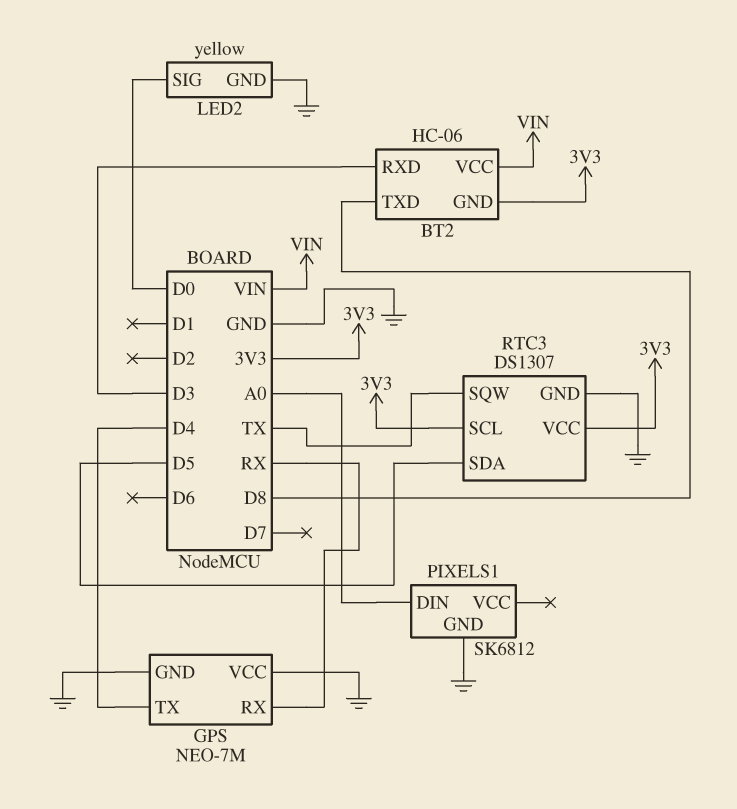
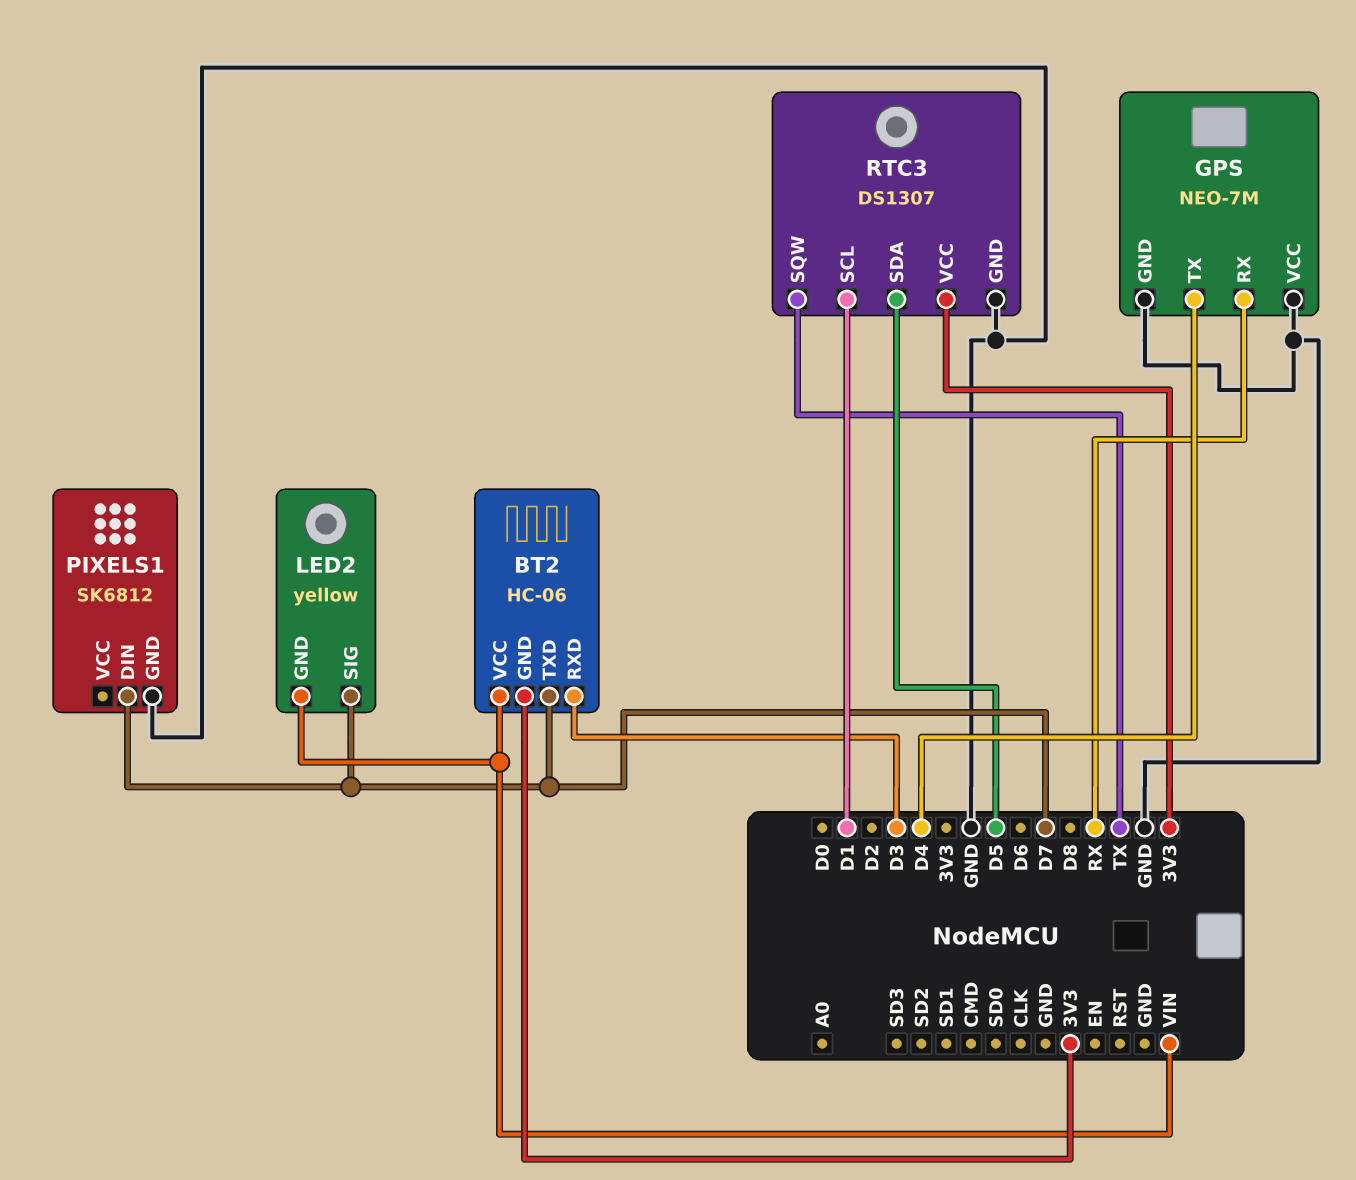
BT2 pin TXD: D8 -> D7
LED2 pin GND: GND -> VIN
LED2 pin SIG: D0 -> D7
PIXELS1 pin DIN: A0 -> D7
RTC3 pin SCL: 3V3 -> D1

